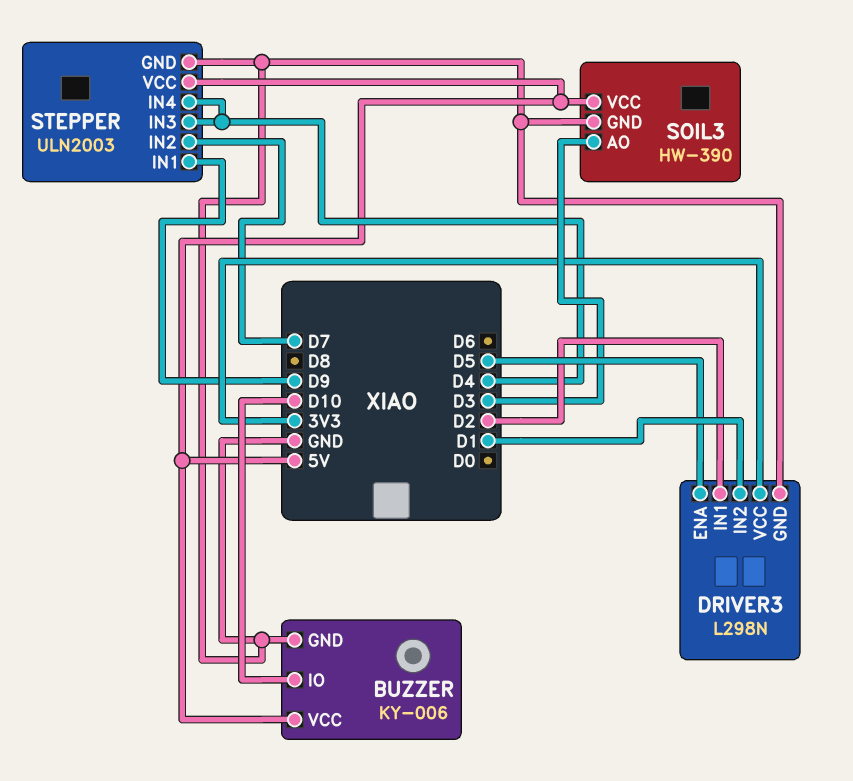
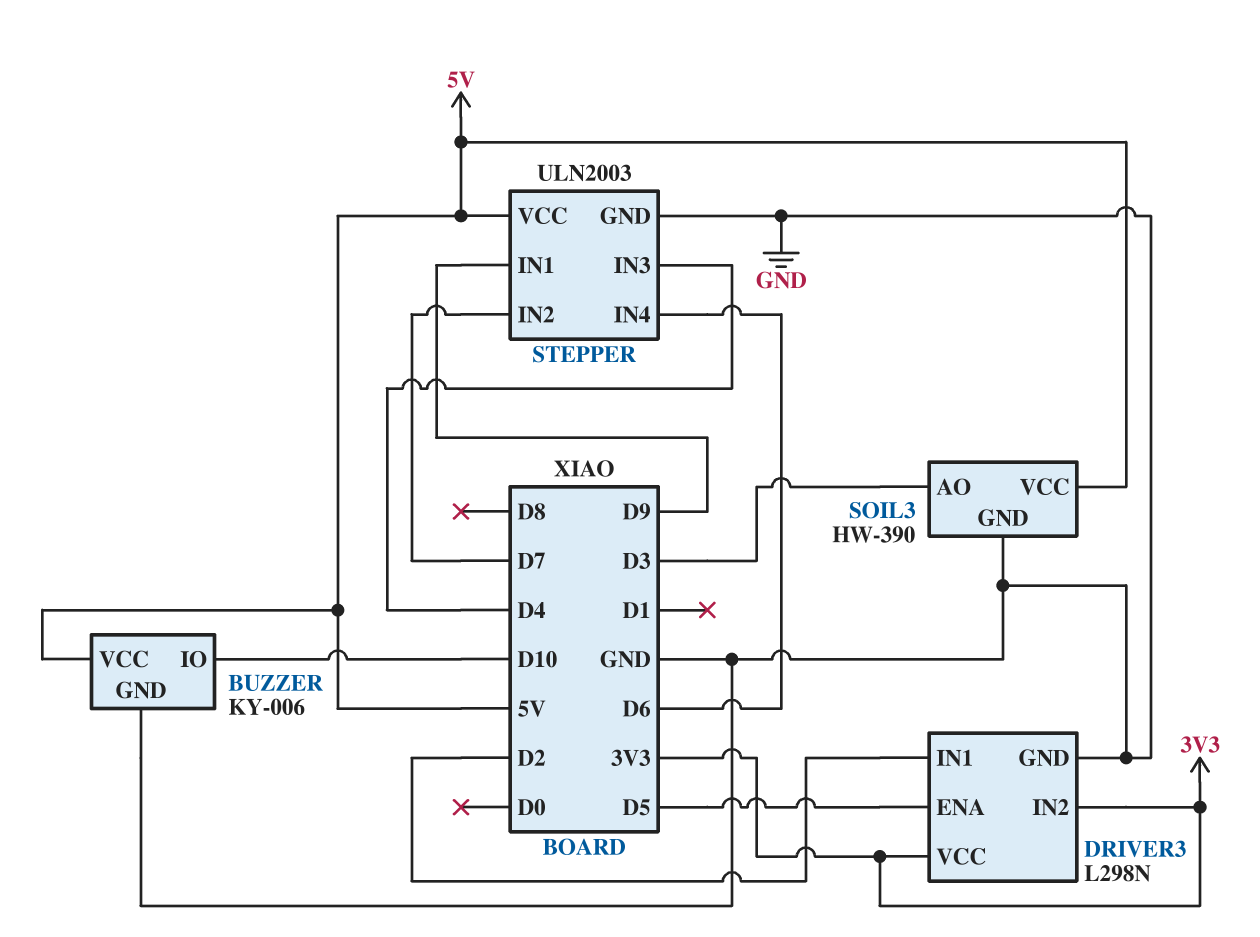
DRIVER3 pin IN2: D1 -> 3V3
STEPPER pin IN4: D4 -> D6

